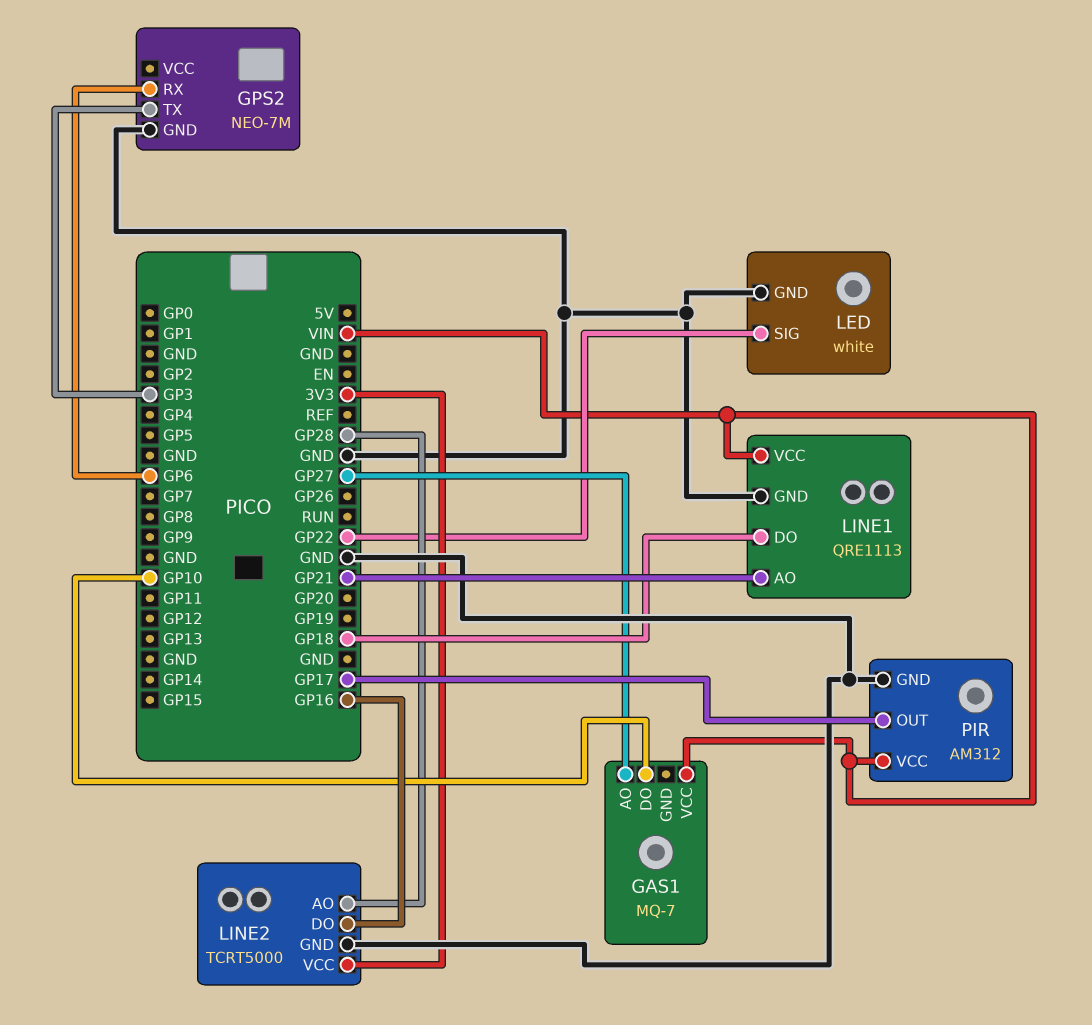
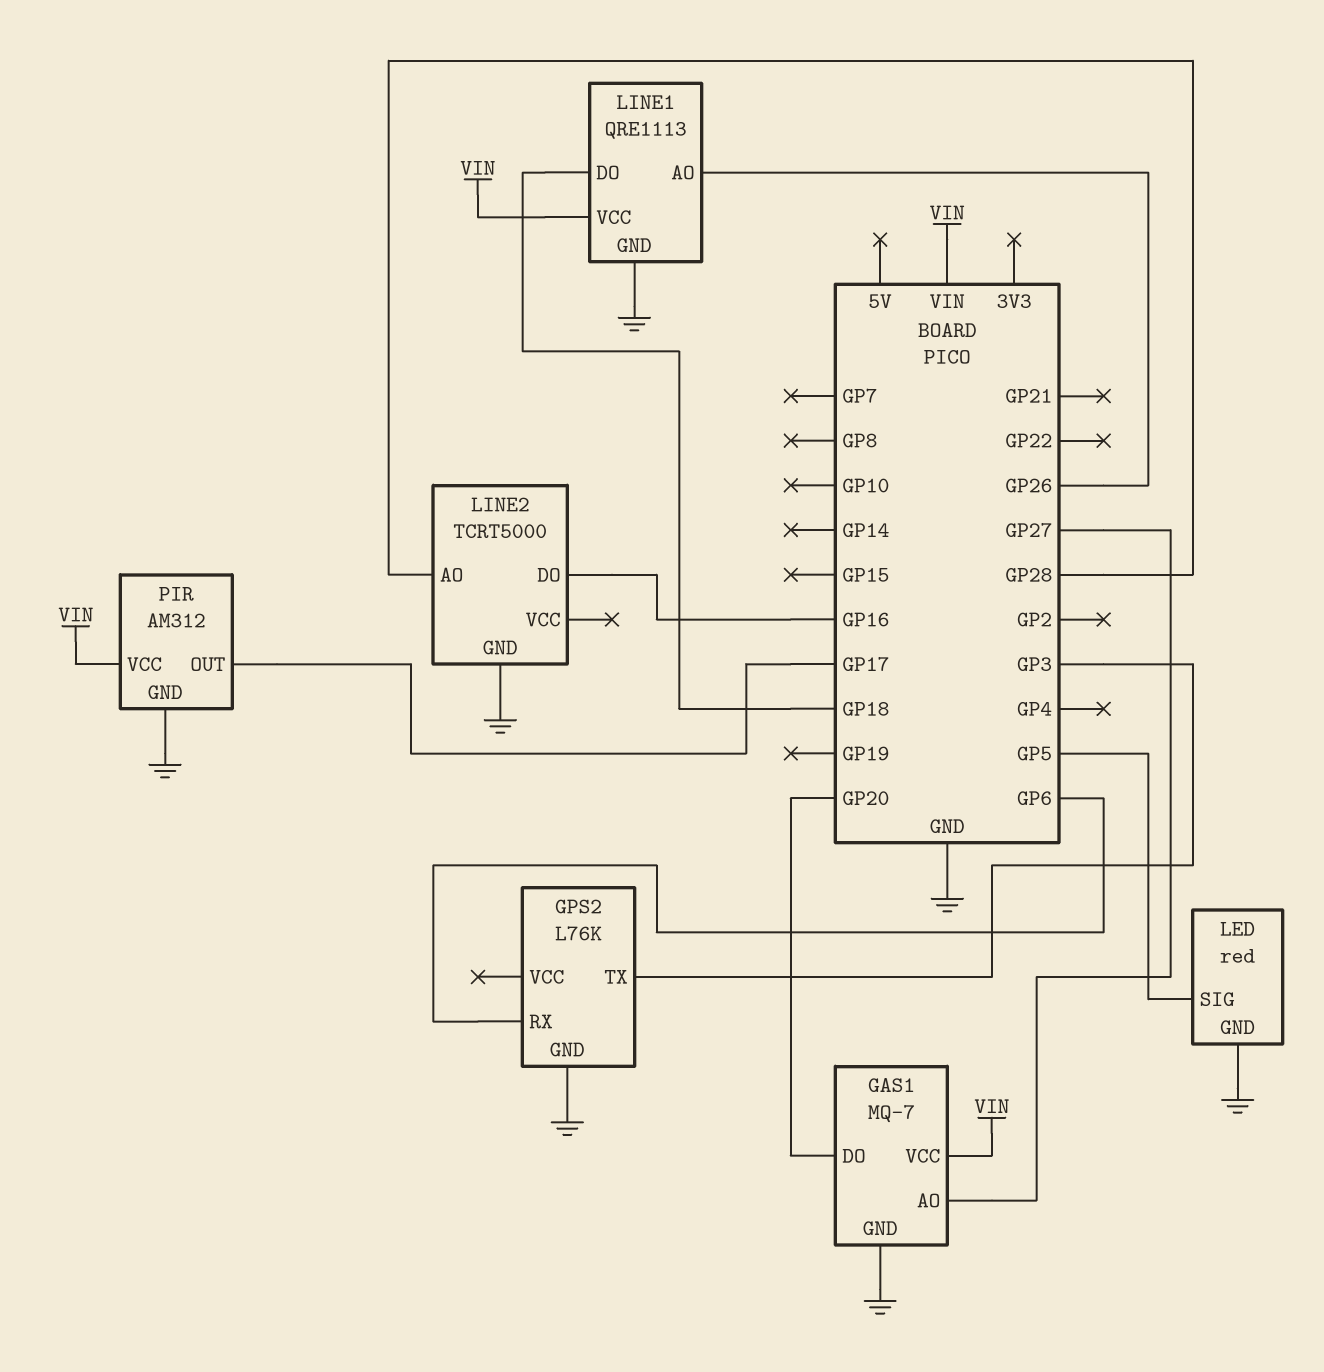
GAS1 pin DO: GP10 -> GP20
GAS1 pin GND: none -> GND
GPS2: NEO-7M -> L76K
LED: white -> red
LED pin SIG: GP22 -> GP5
LINE1 pin AO: GP21 -> GP26
LINE2 pin VCC: 3V3 -> none

